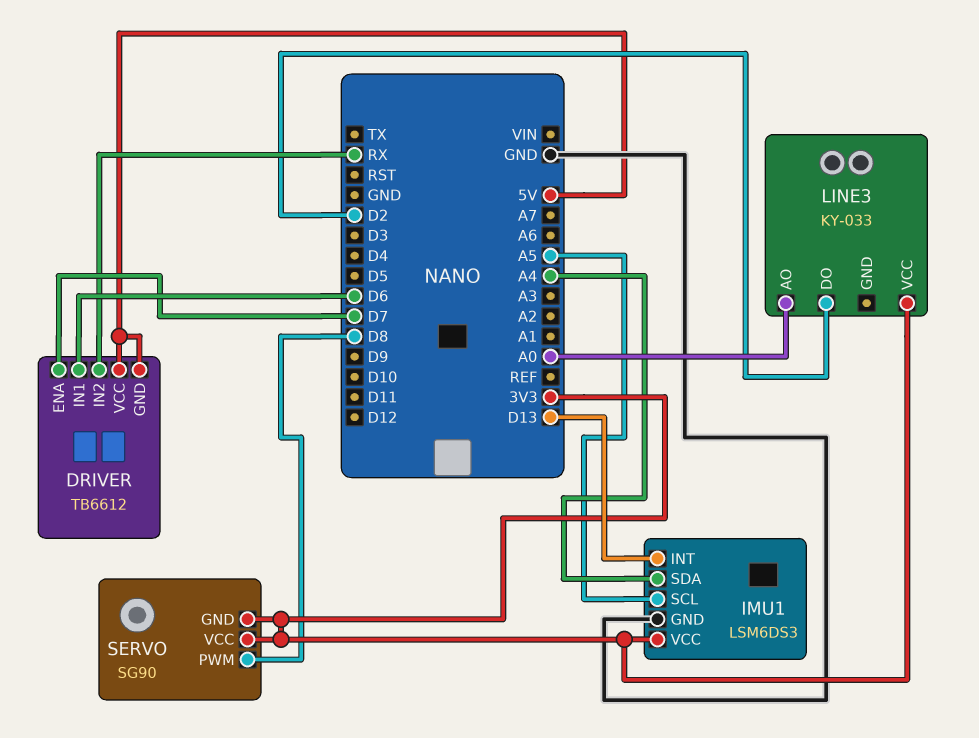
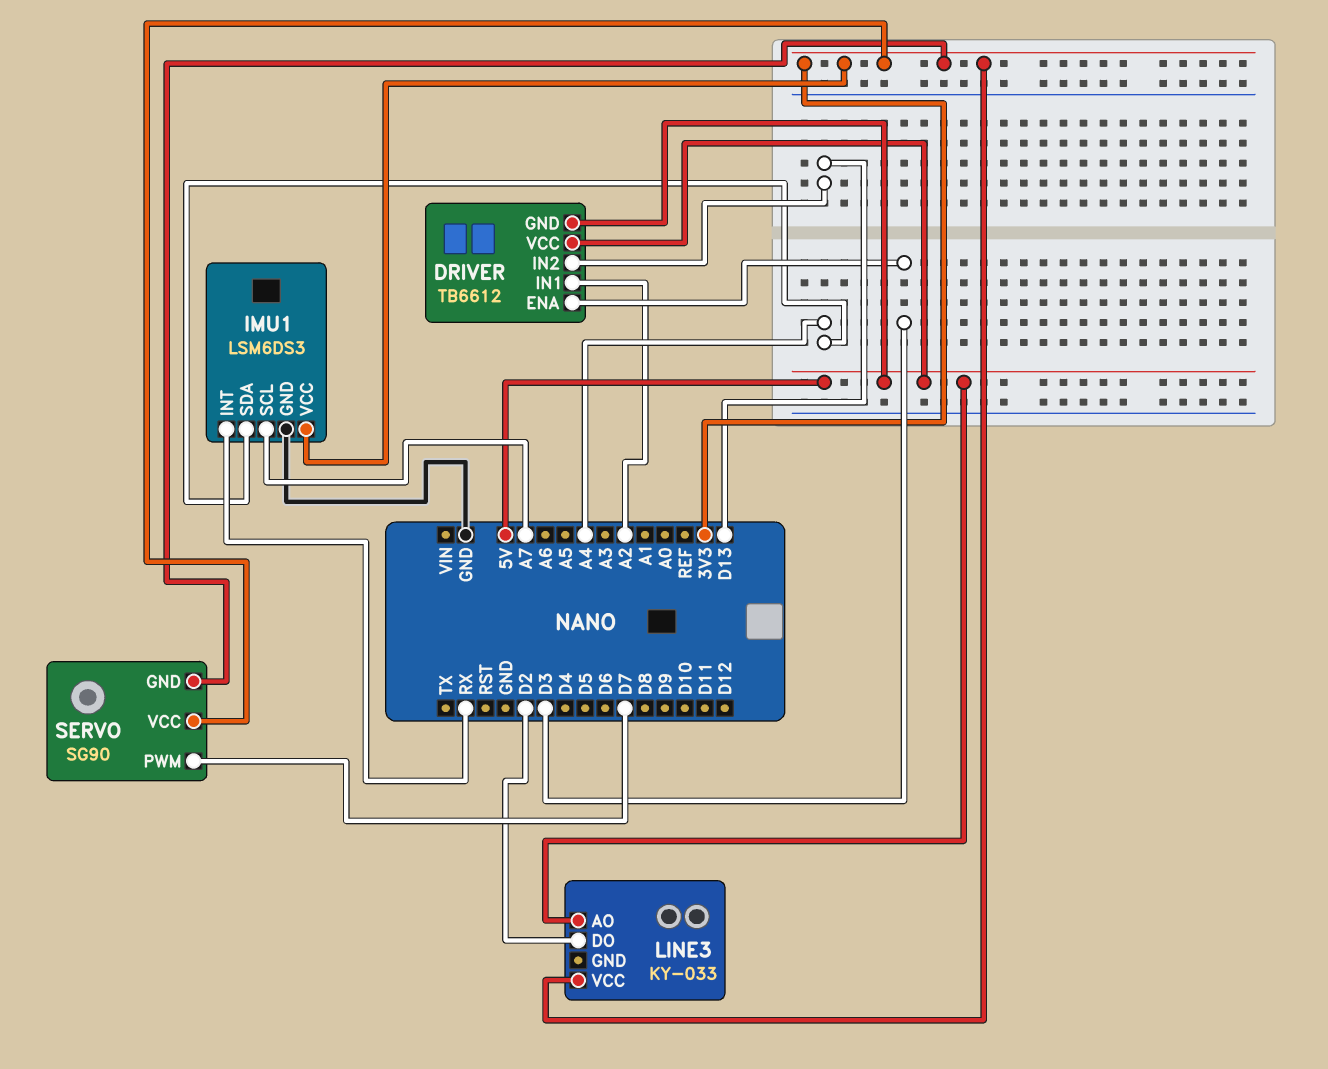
DRIVER pin ENA: D7 -> D3
DRIVER pin IN1: D6 -> A2
DRIVER pin IN2: RX -> D13
IMU1 pin INT: D13 -> RX
IMU1 pin SCL: A5 -> A7
LINE3 pin AO: A0 -> 5V
SERVO pin PWM: D8 -> D7

